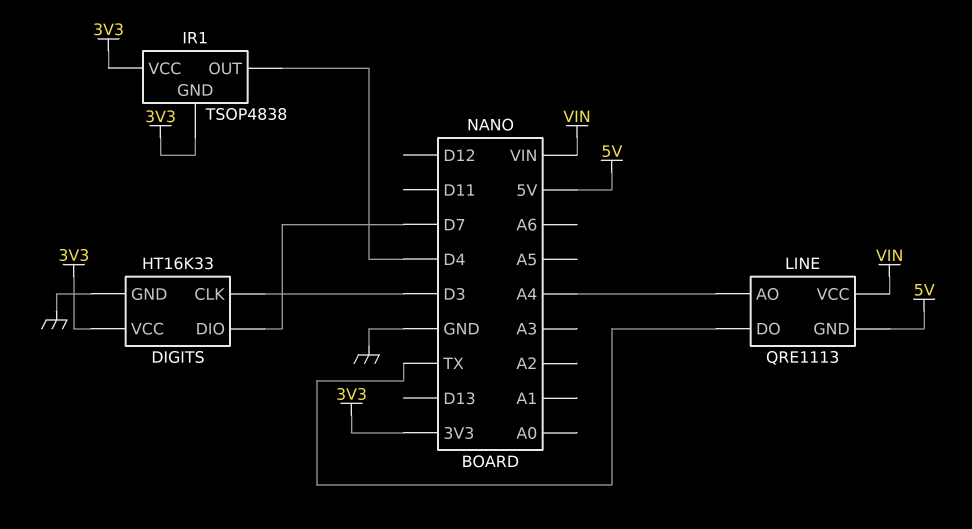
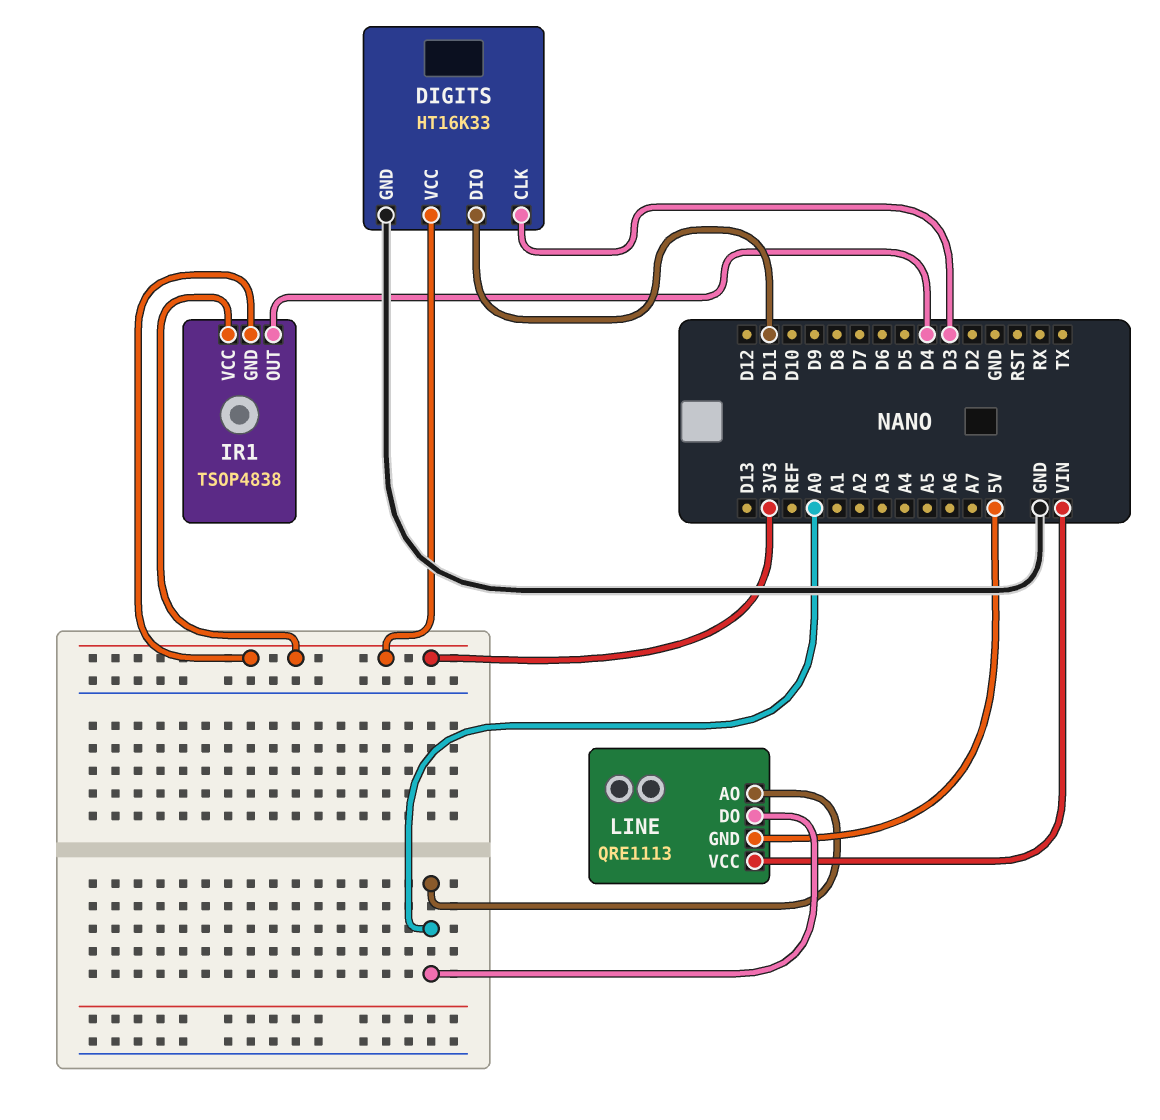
DIGITS pin DIO: D7 -> D11
LINE pin AO: A4 -> A0
LINE pin DO: TX -> A0

